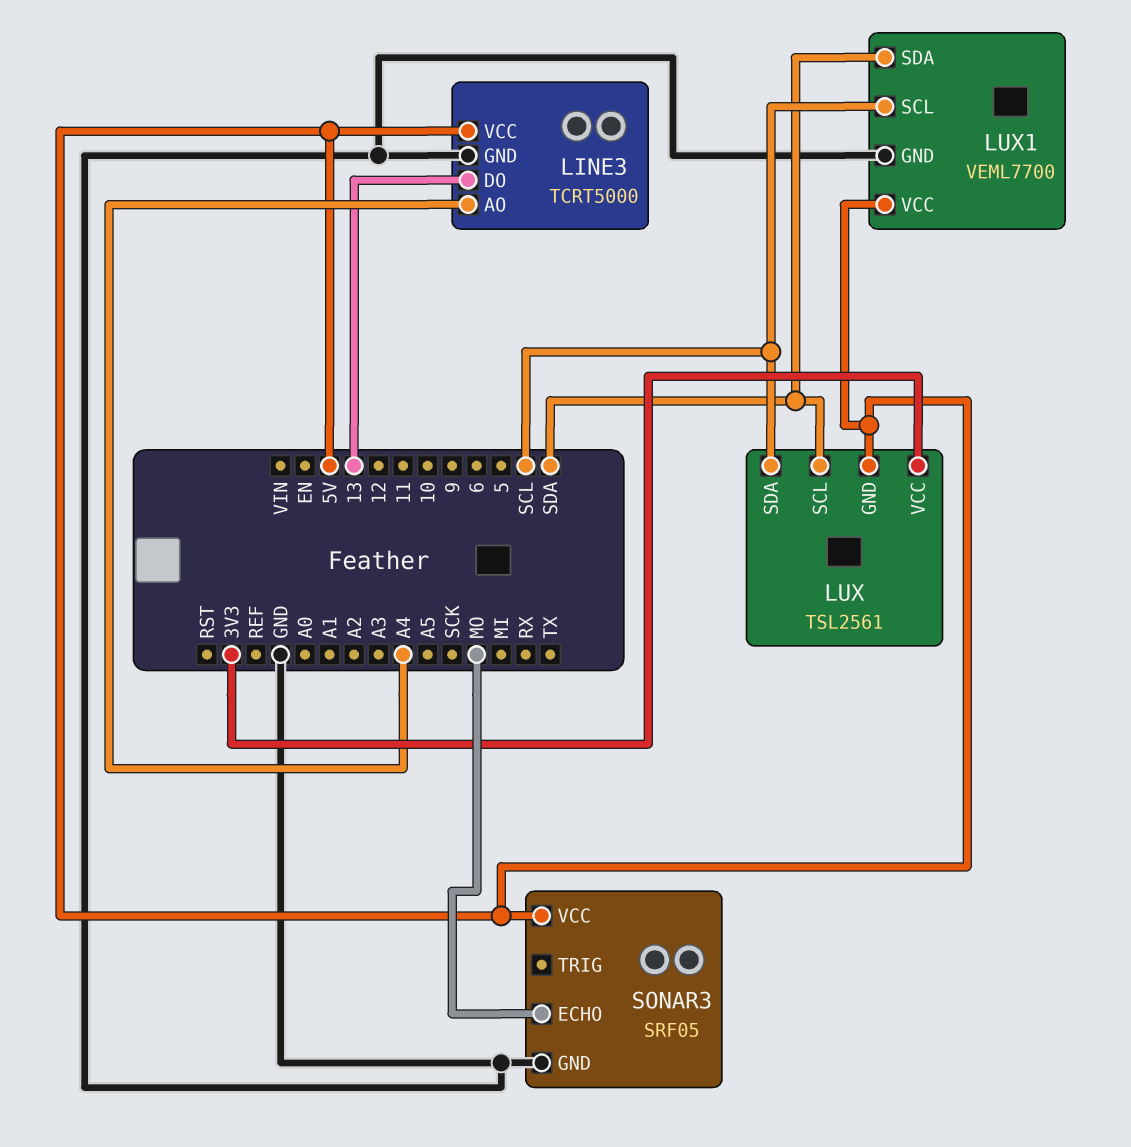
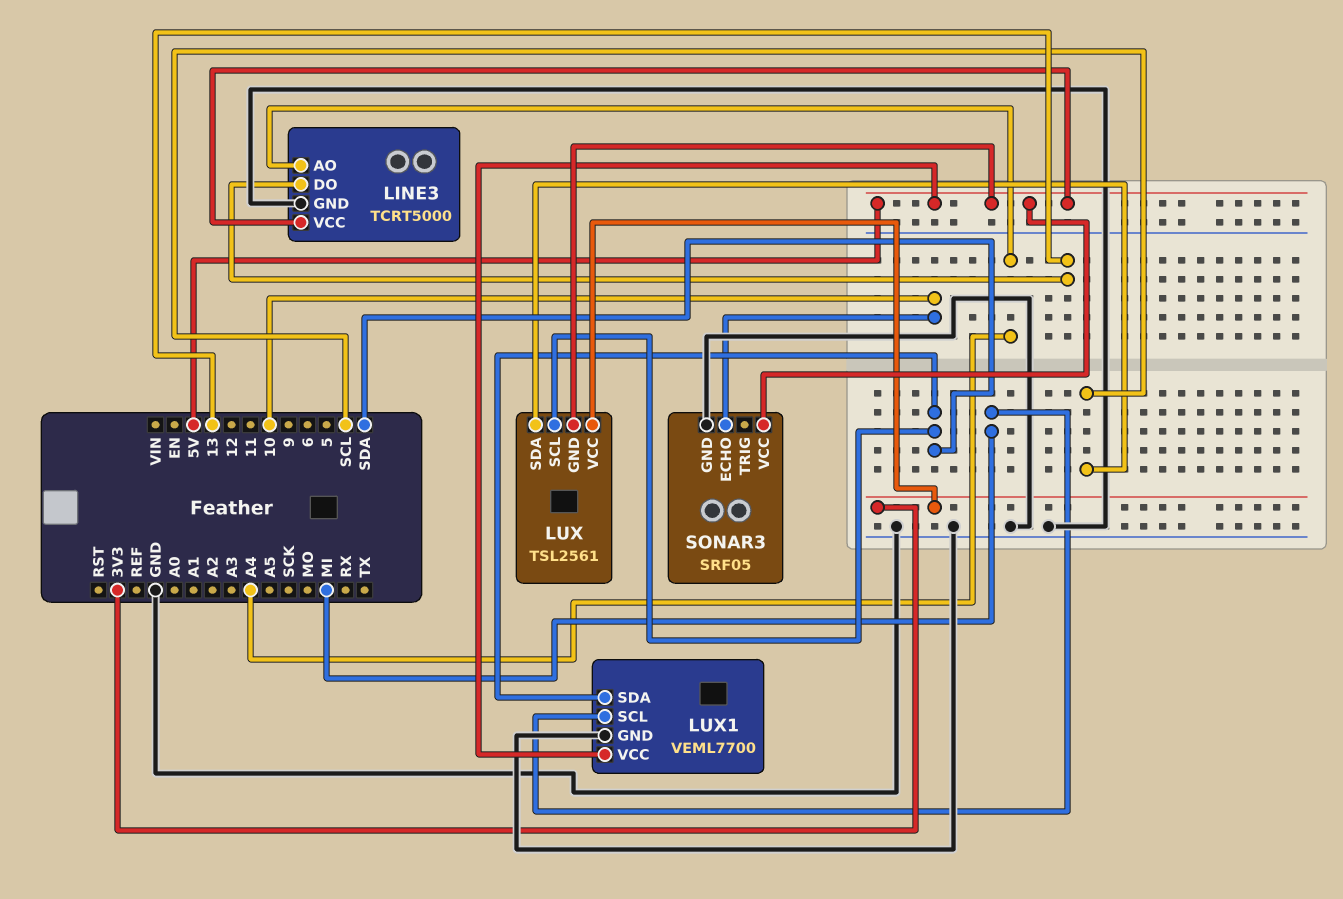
LUX1 pin SCL: SCL -> MI
SONAR3 pin ECHO: MO -> 10

